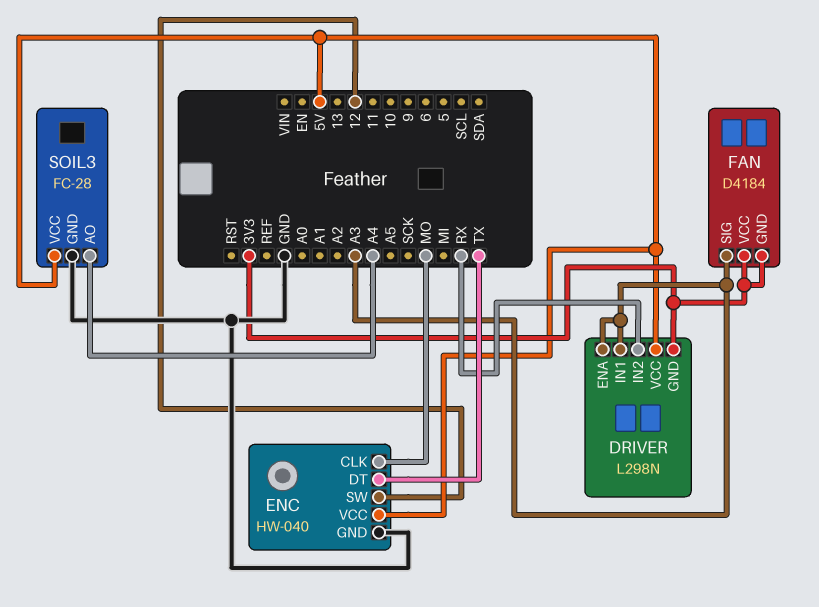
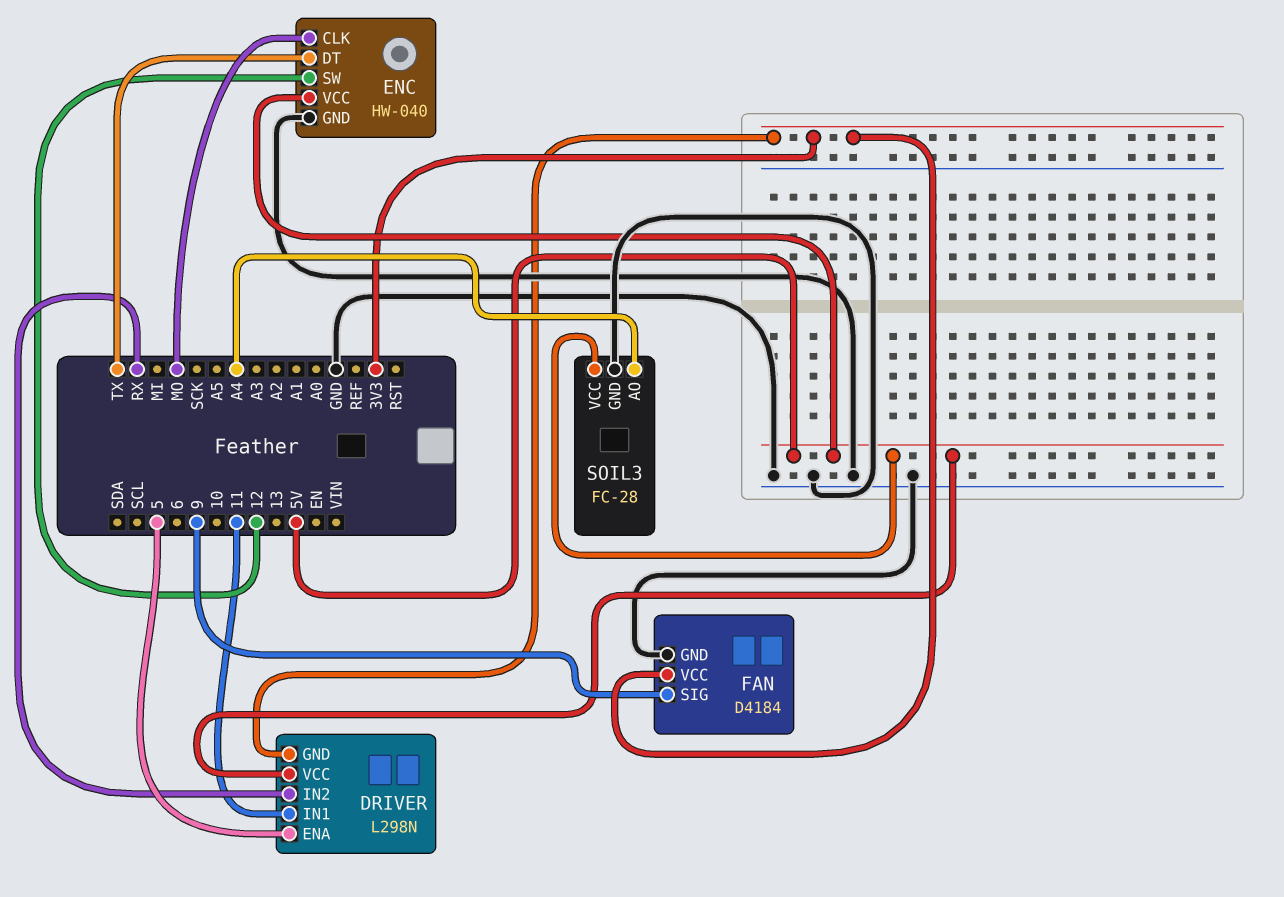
DRIVER pin ENA: A3 -> 5
DRIVER pin IN1: A3 -> 11
FAN pin GND: 3V3 -> GND
FAN pin SIG: A3 -> 9

